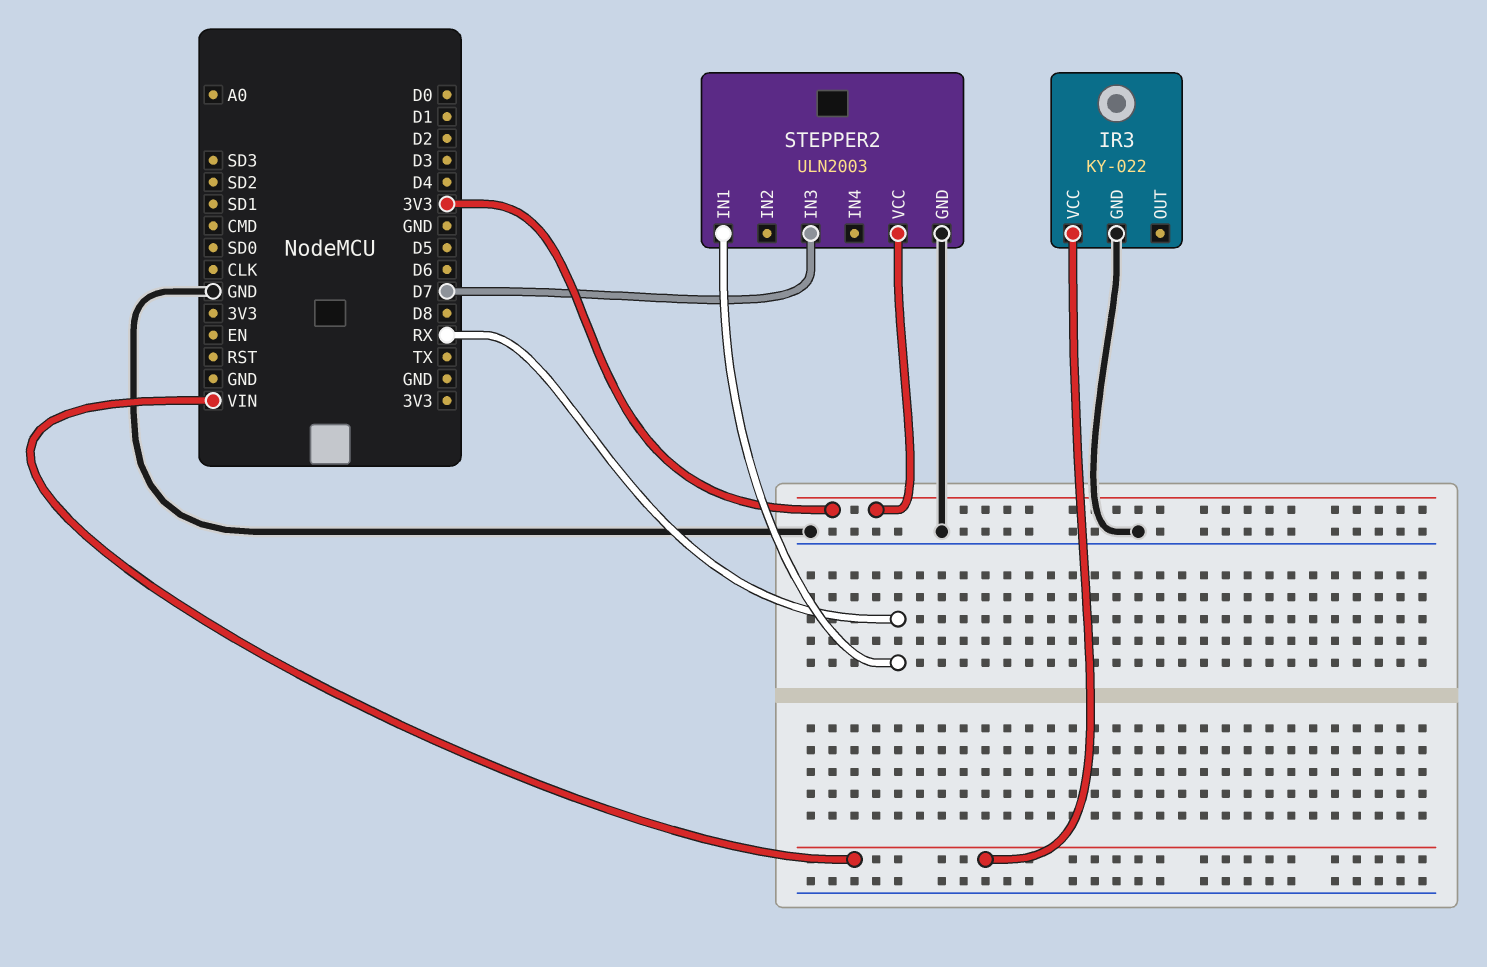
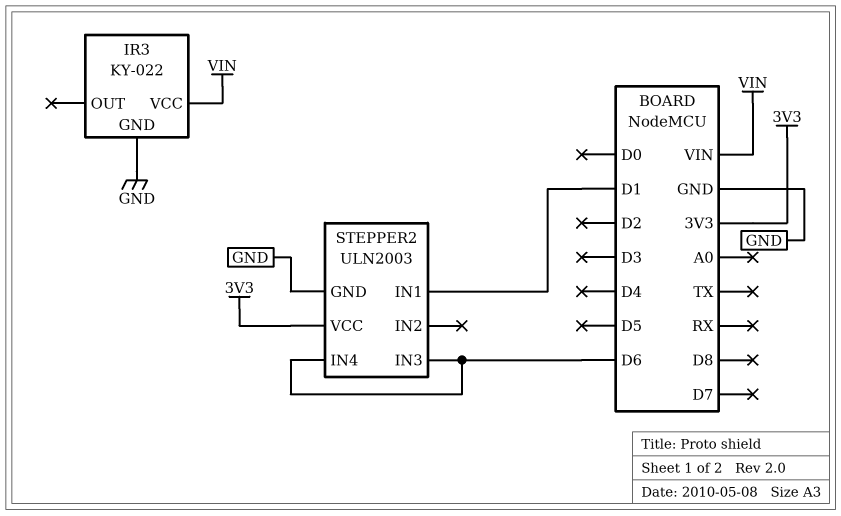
STEPPER2 pin IN1: RX -> D1
STEPPER2 pin IN3: D7 -> D6
STEPPER2 pin IN4: none -> D6

